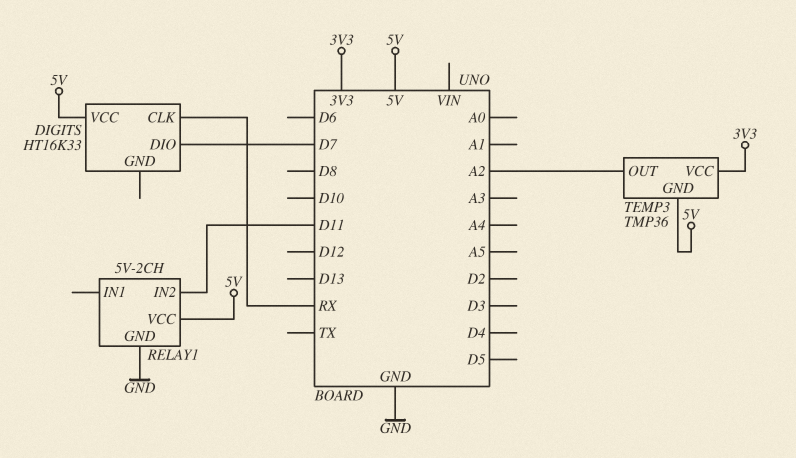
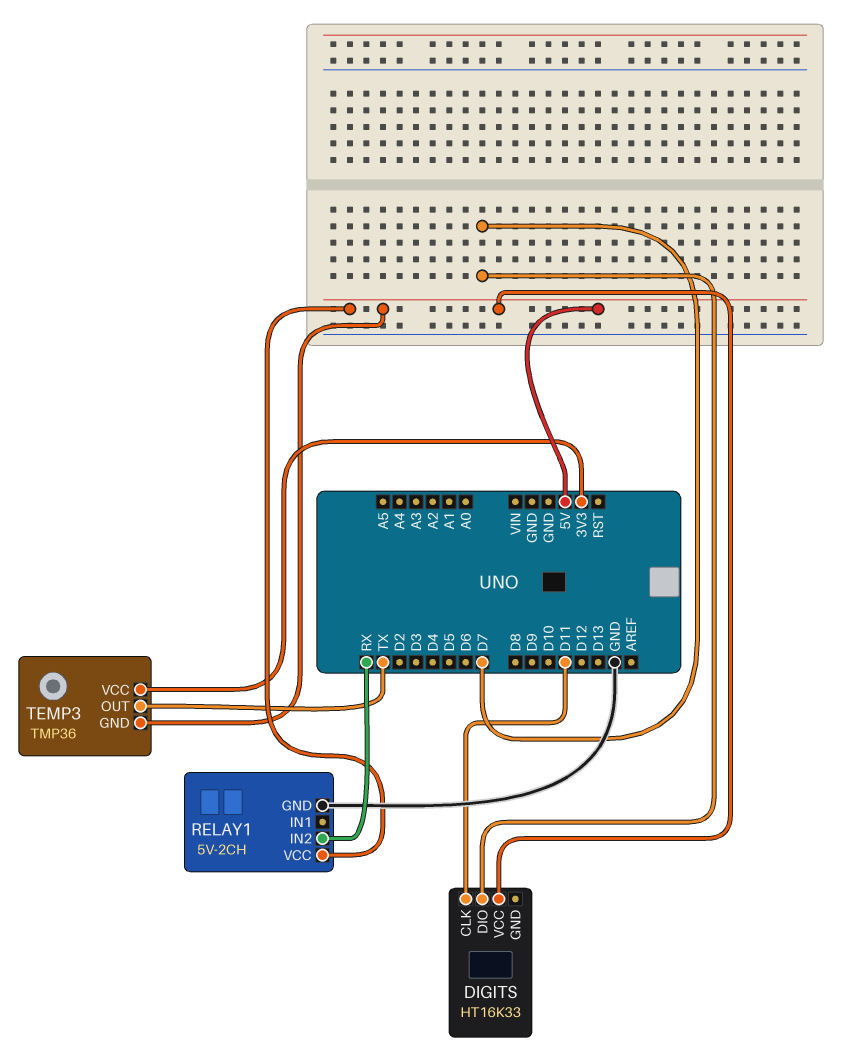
DIGITS pin CLK: RX -> D11
RELAY1 pin IN2: D11 -> RX
TEMP3 pin OUT: A2 -> TX

